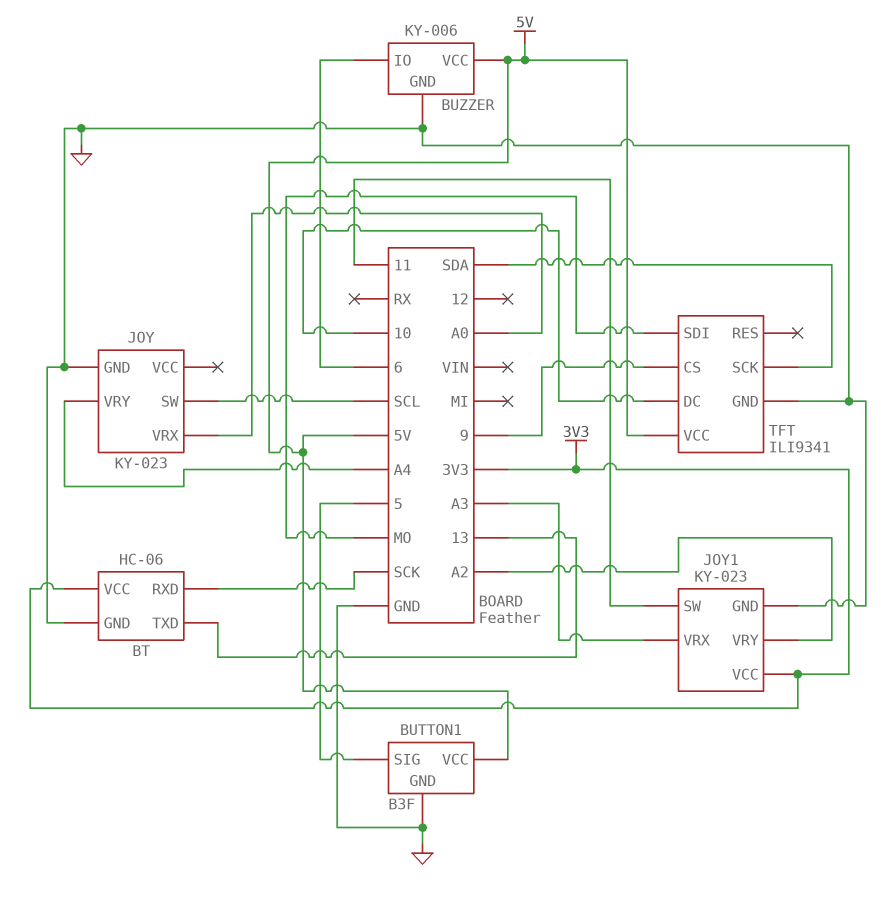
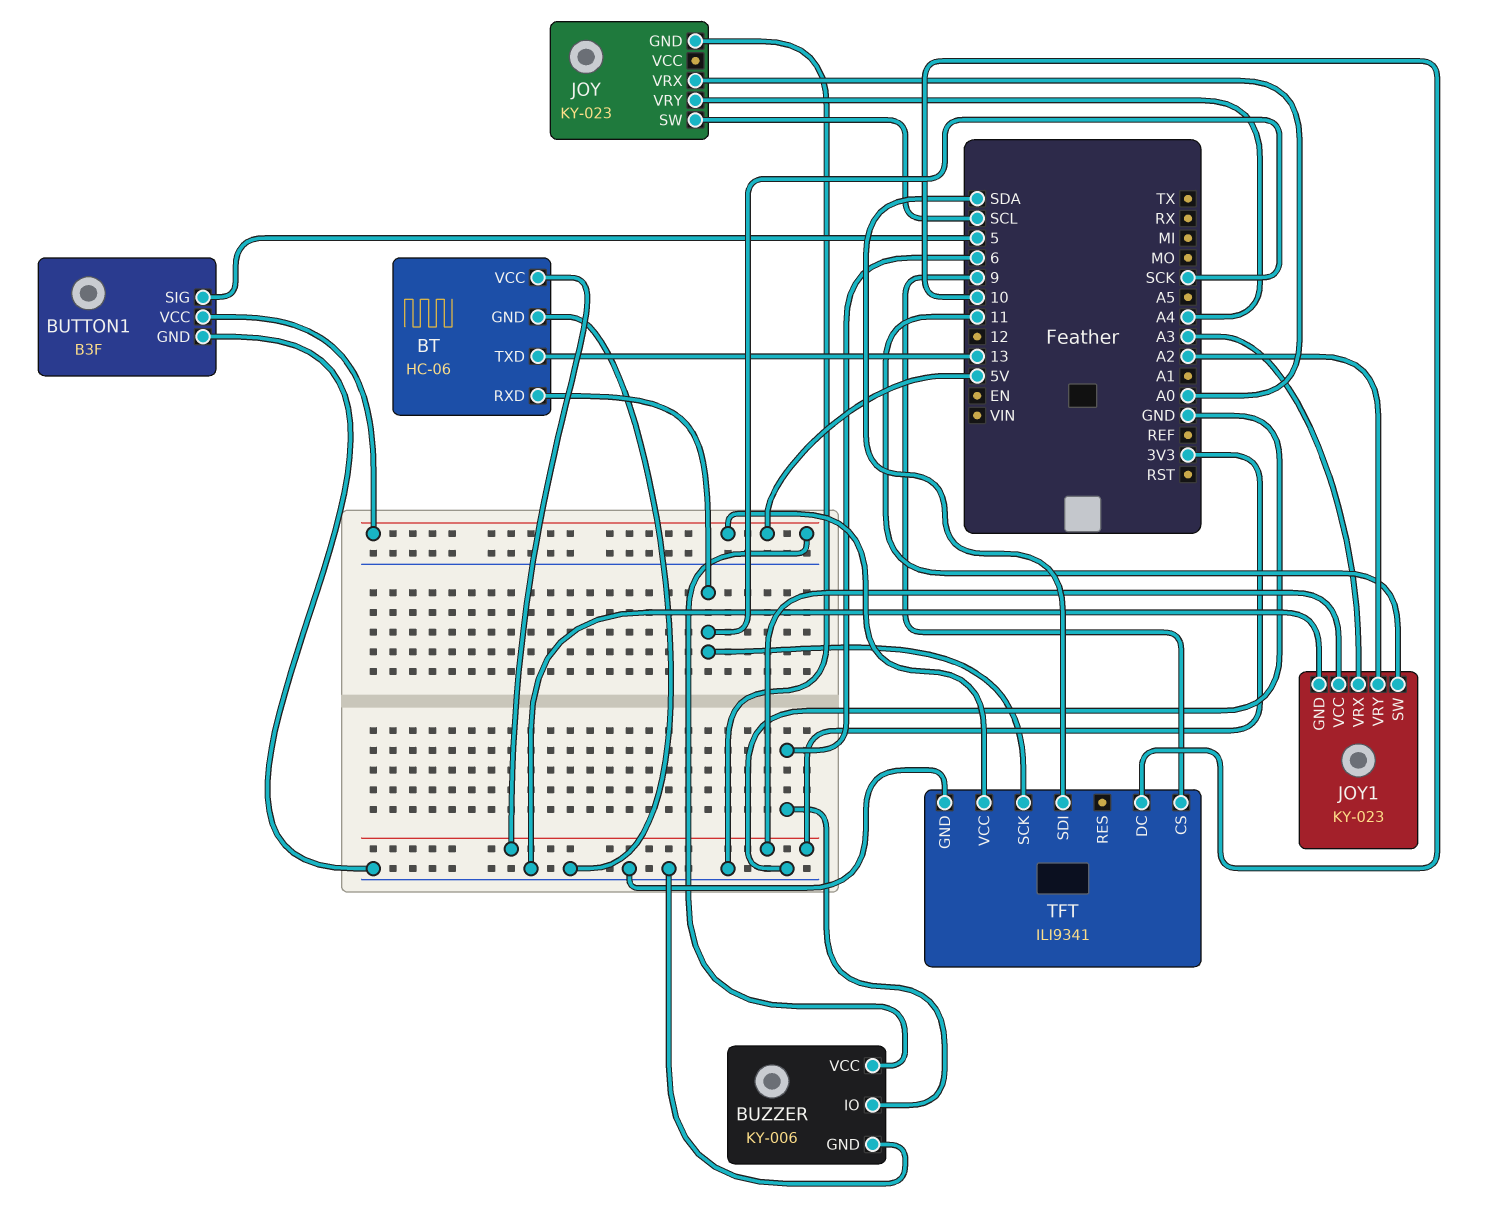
TFT pin SCK: SDA -> SCK
TFT pin SDI: MO -> SDA

